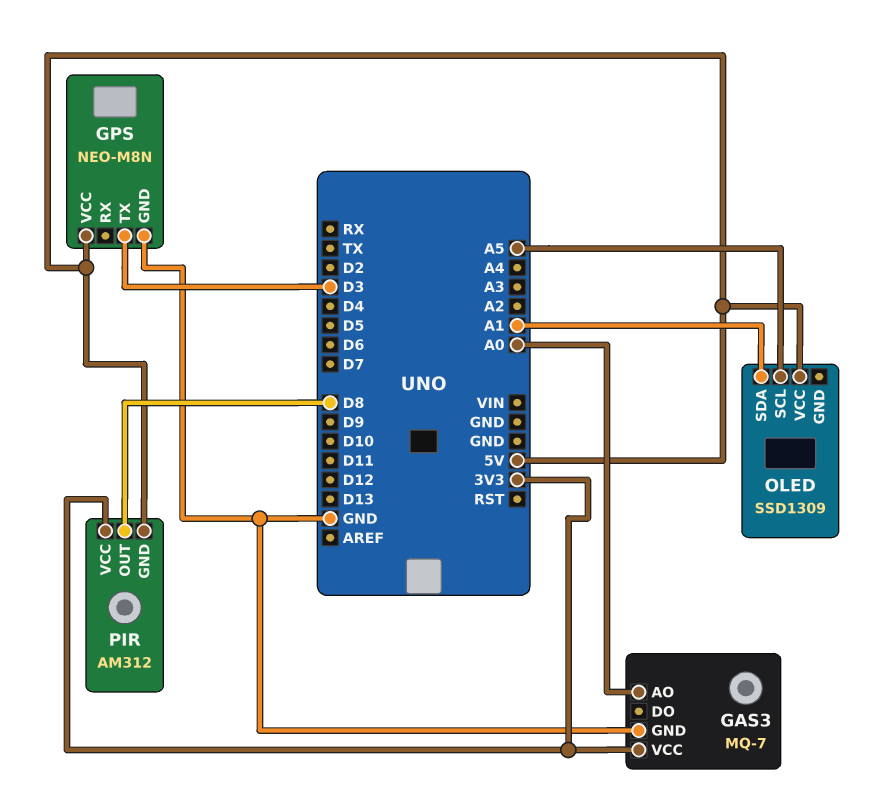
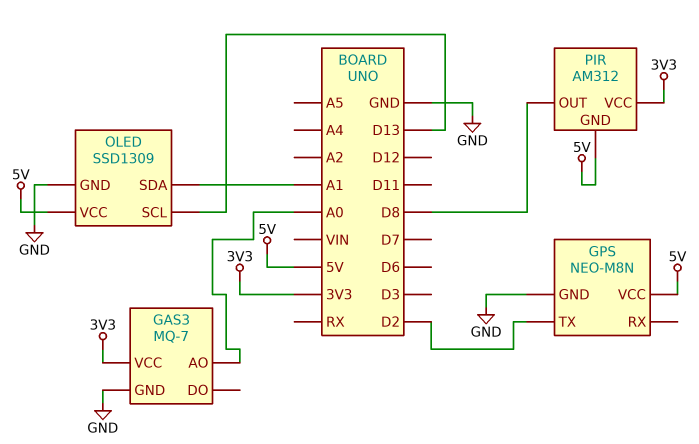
GPS pin TX: D3 -> D2
OLED pin GND: none -> GND
OLED pin SCL: A5 -> D13

